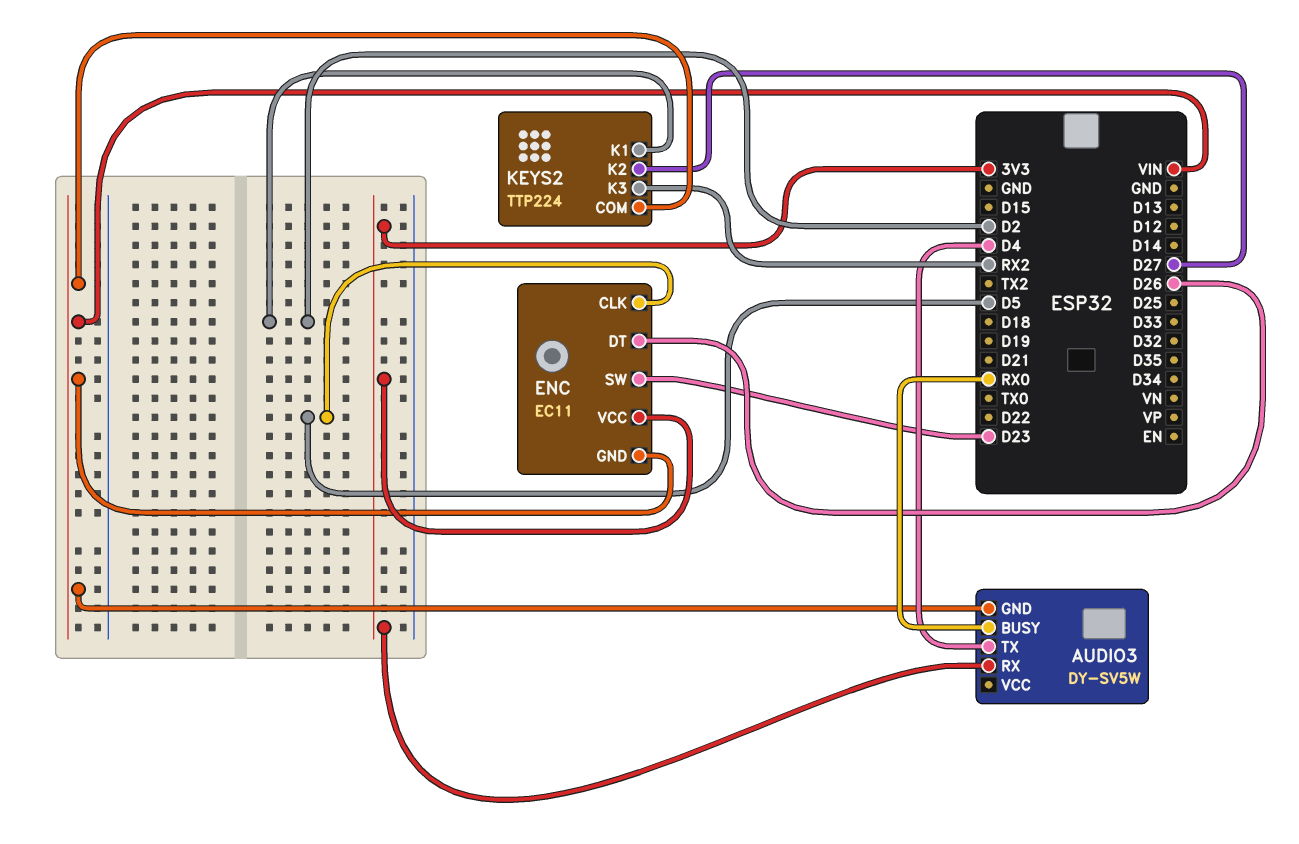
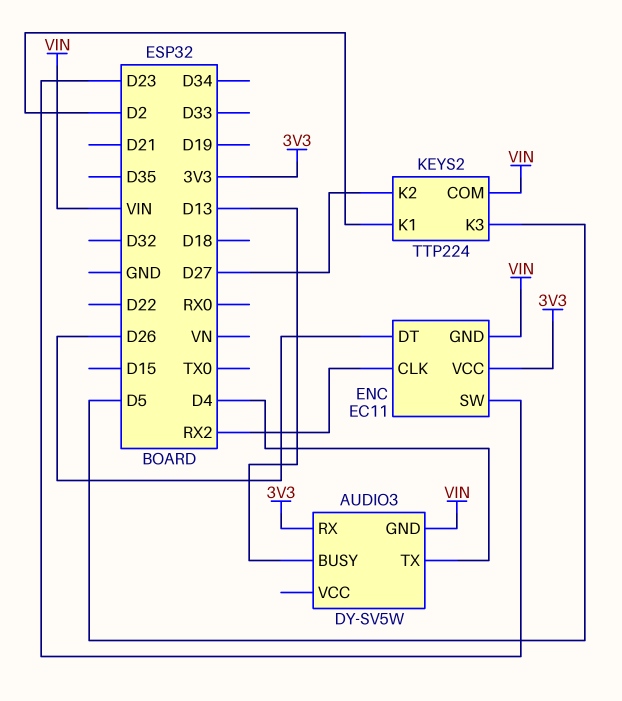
AUDIO3 pin BUSY: RX0 -> D13
ENC pin CLK: D5 -> RX2
KEYS2 pin K3: RX2 -> D5

